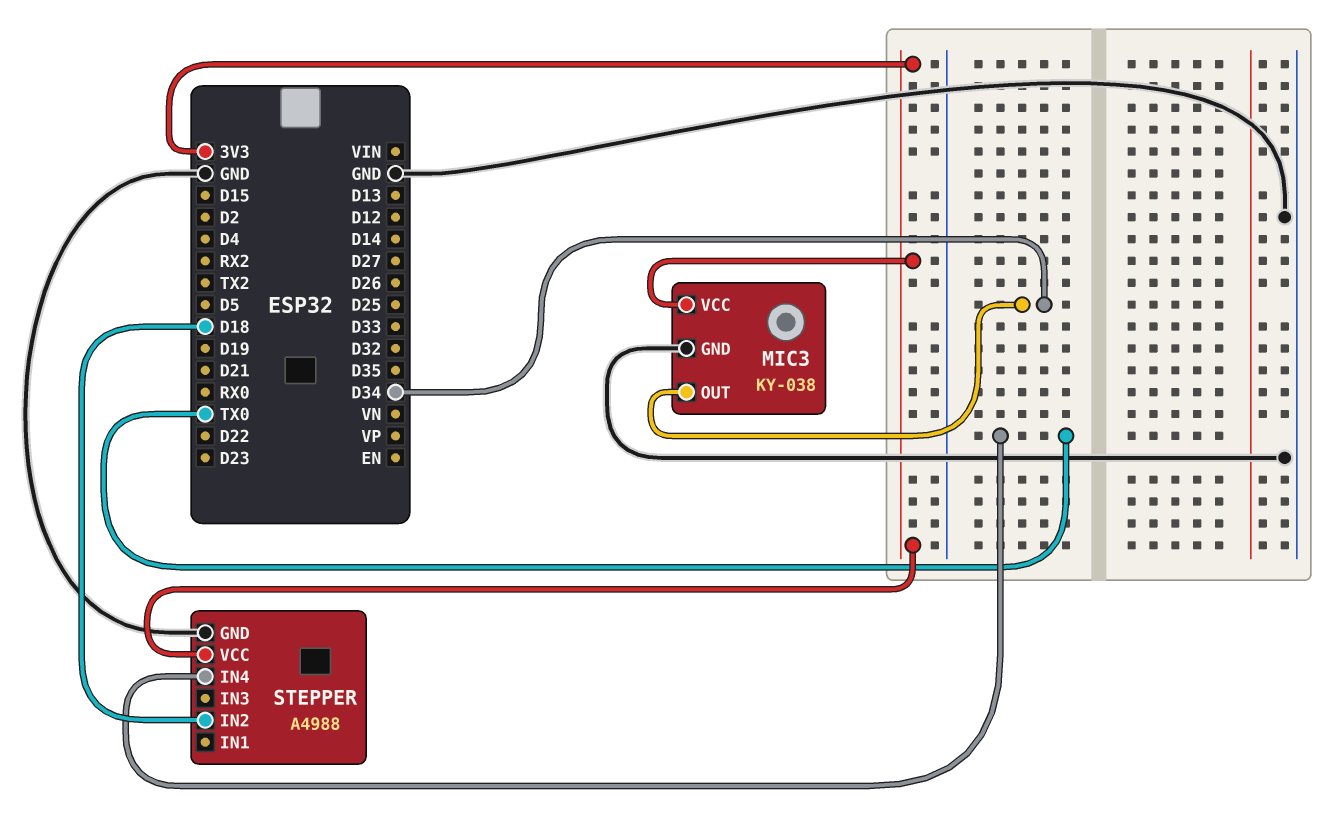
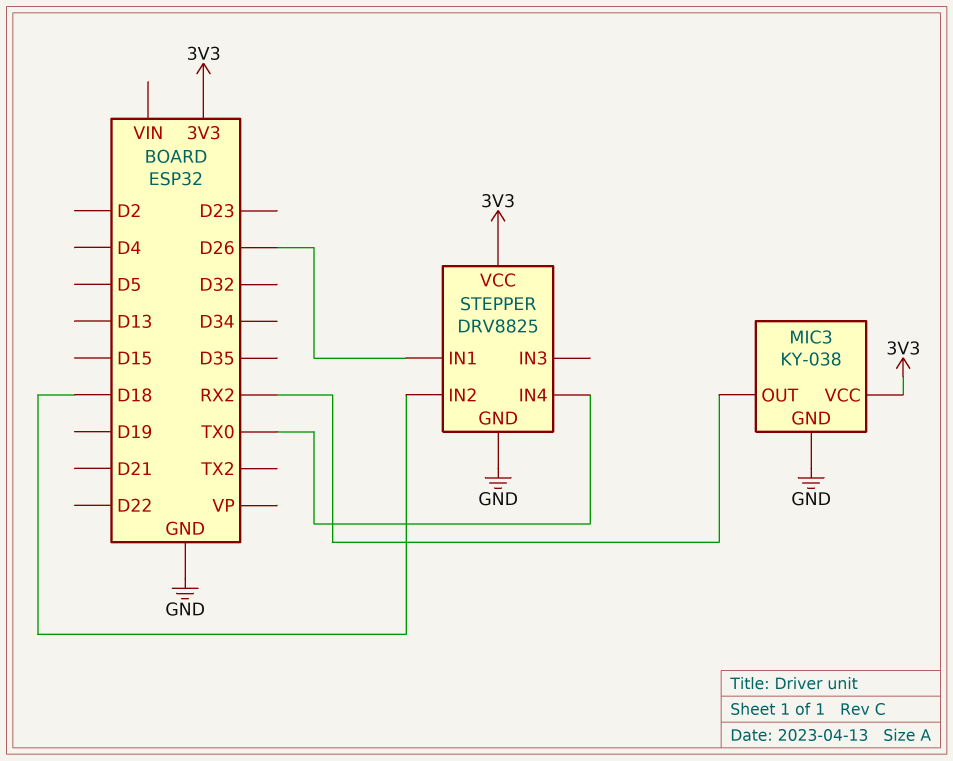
MIC3 pin OUT: D34 -> RX2
STEPPER: A4988 -> DRV8825
STEPPER pin IN1: none -> D26

